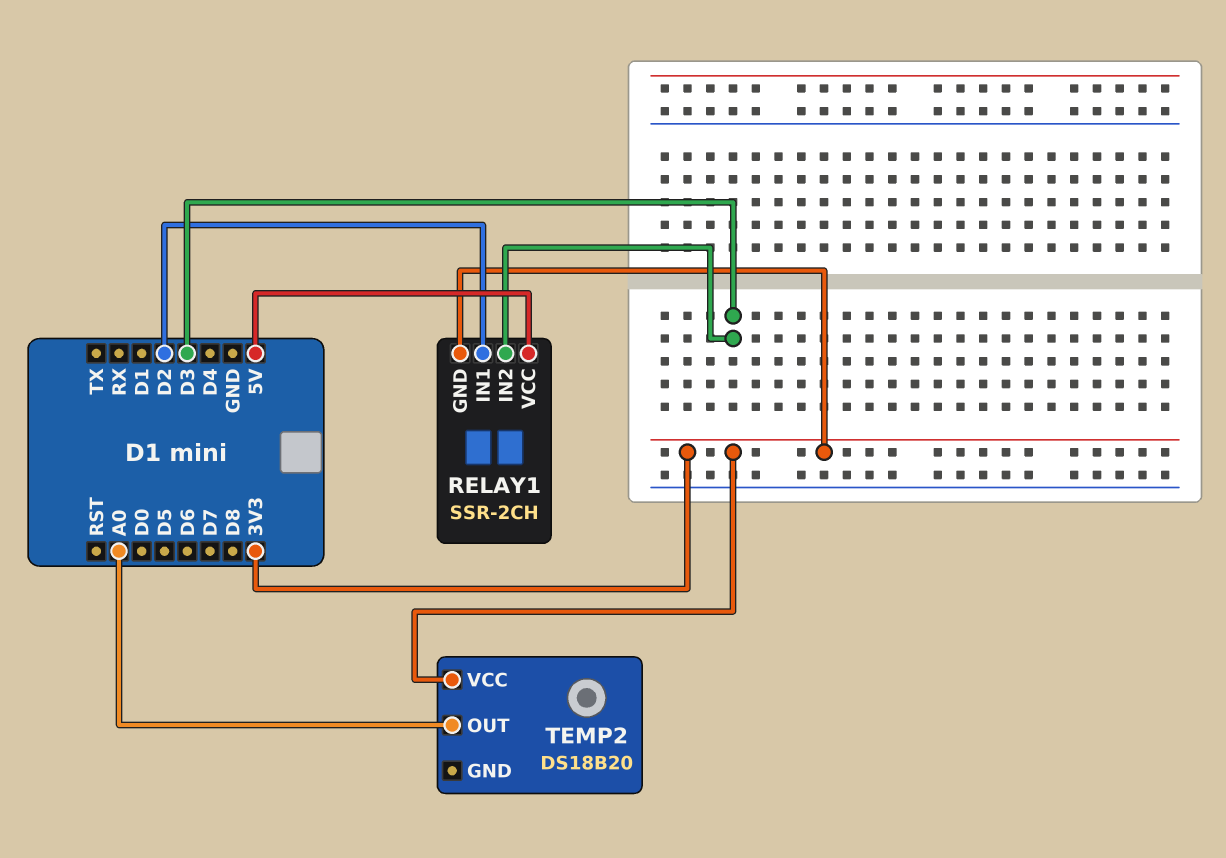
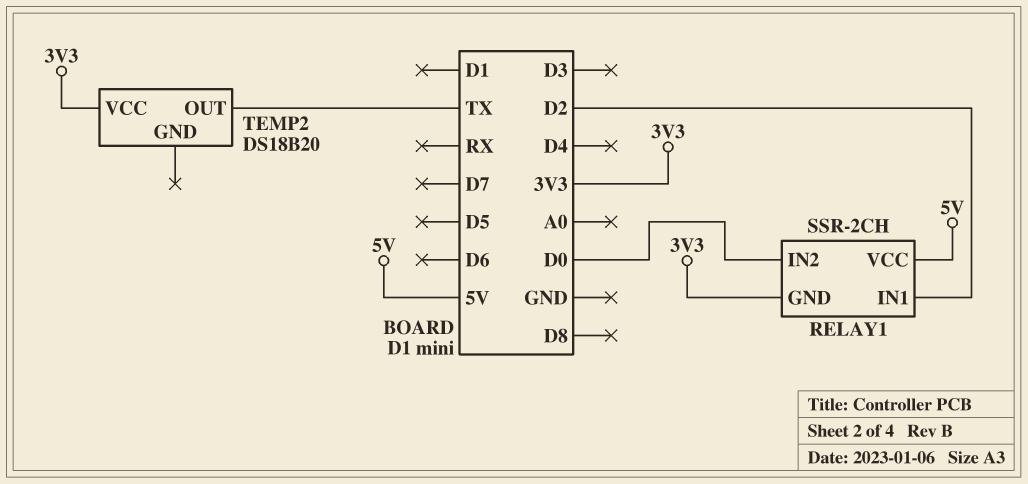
RELAY1 pin IN2: D3 -> D0
TEMP2 pin OUT: A0 -> TX

